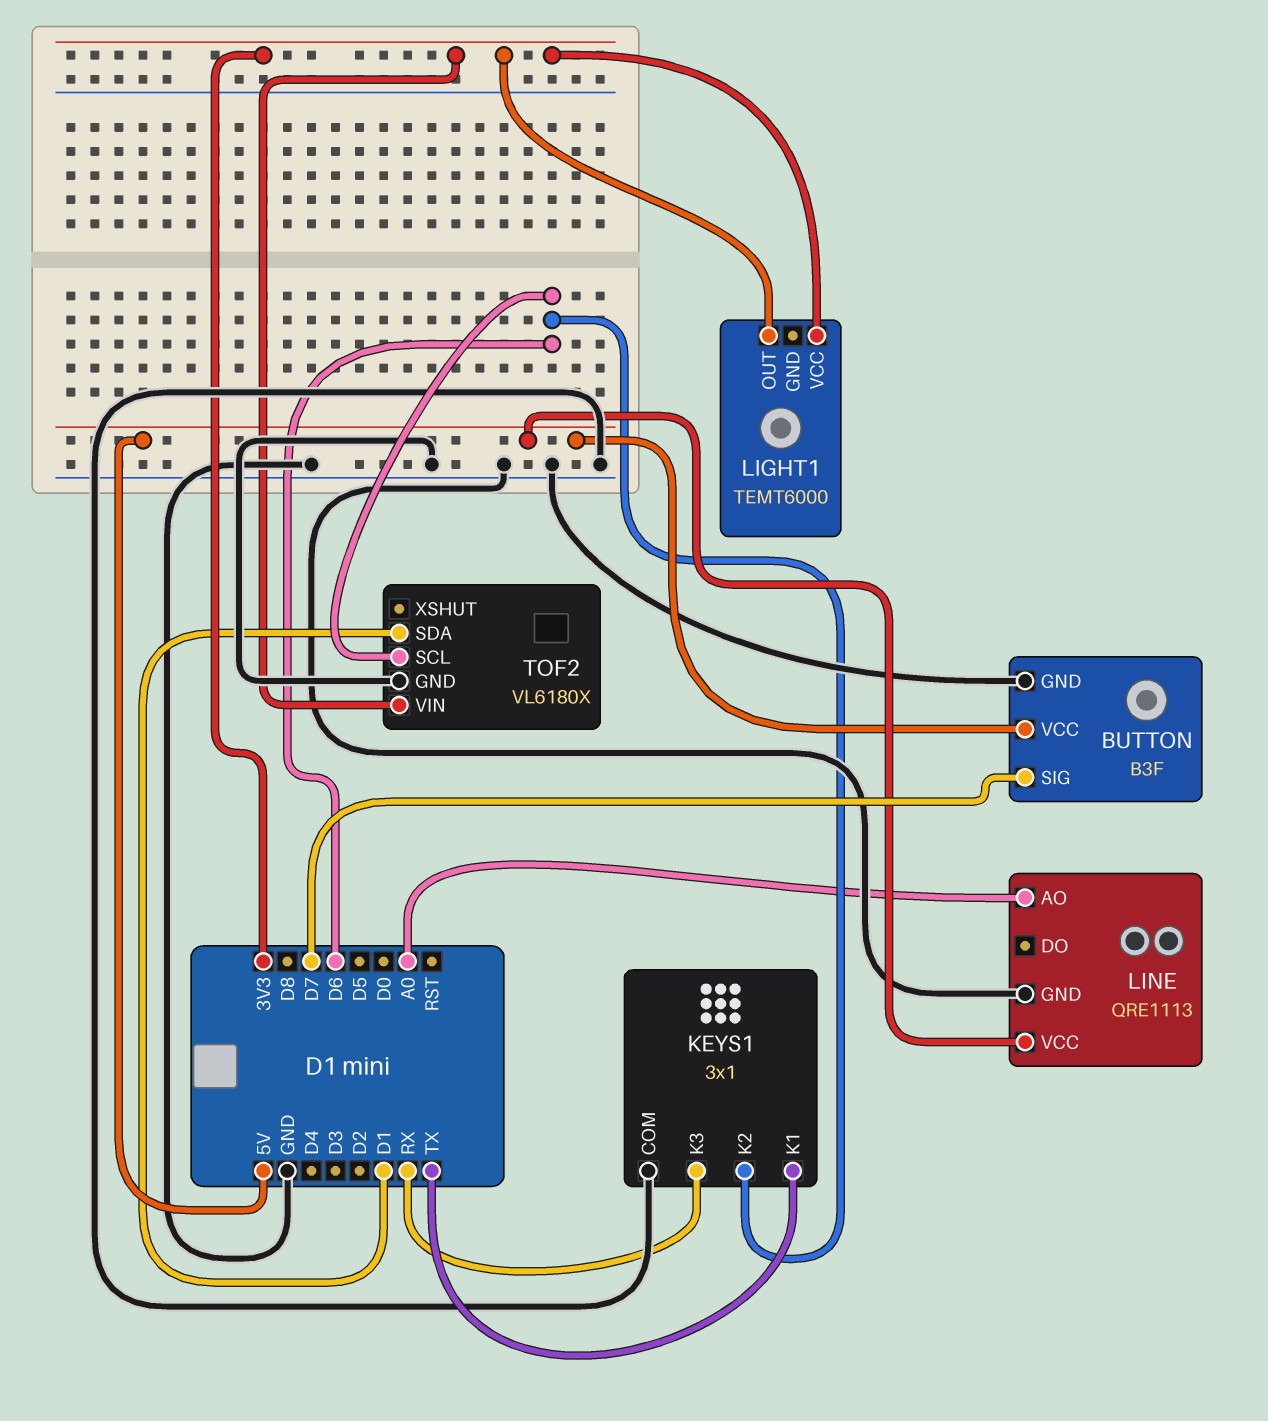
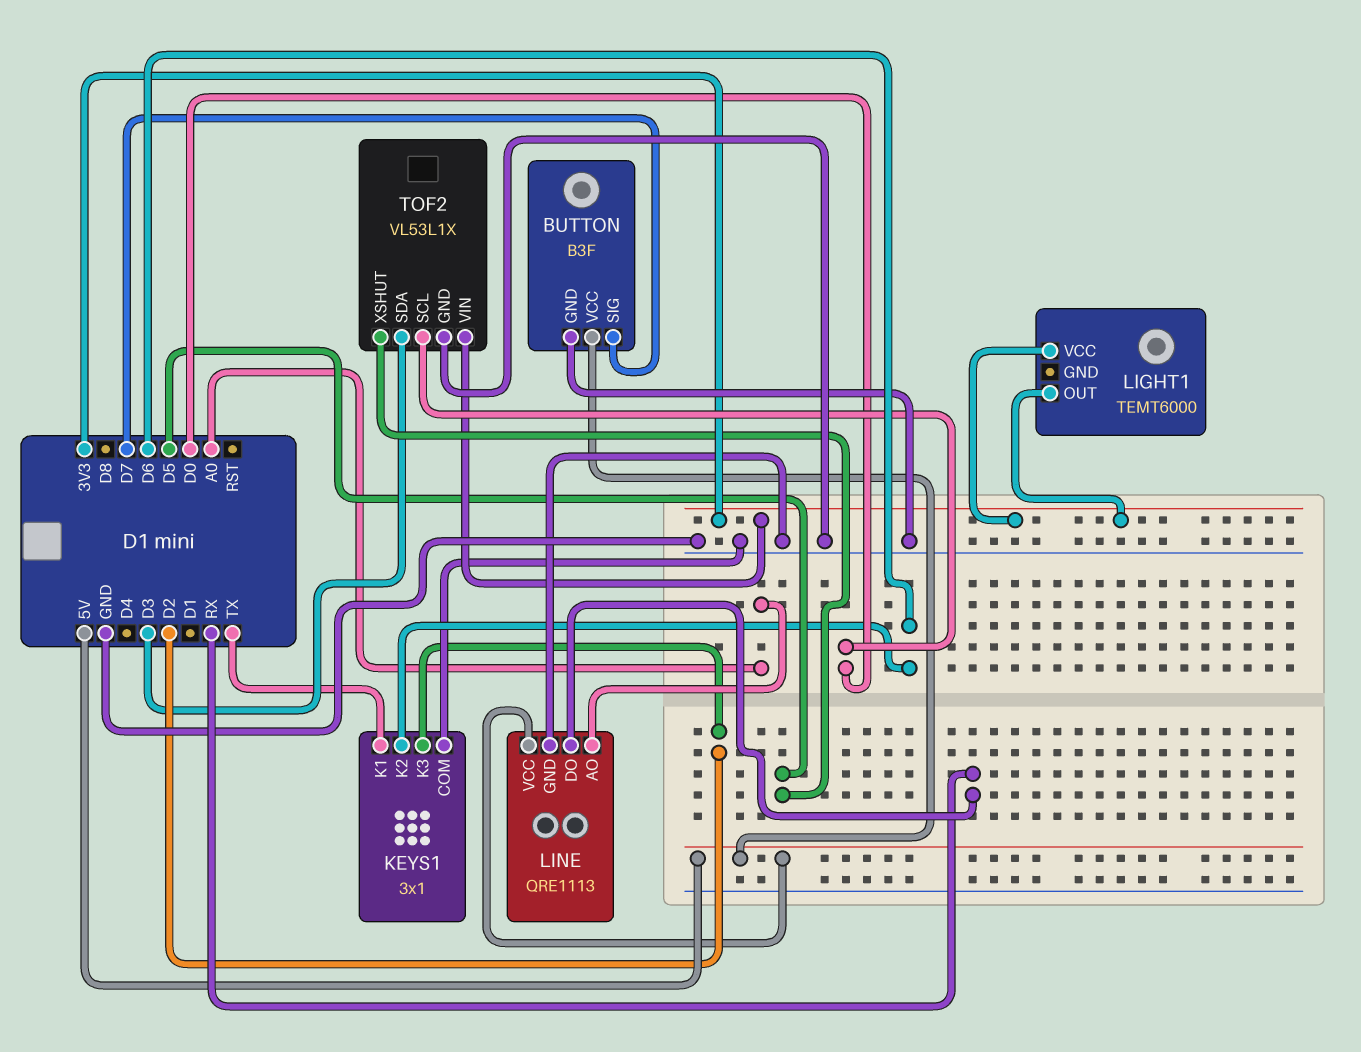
KEYS1 pin K3: RX -> D2
LINE pin DO: none -> RX
TOF2: VL6180X -> VL53L1X
TOF2 pin SCL: D6 -> D0
TOF2 pin SDA: D1 -> D3
TOF2 pin XSHUT: none -> D5

